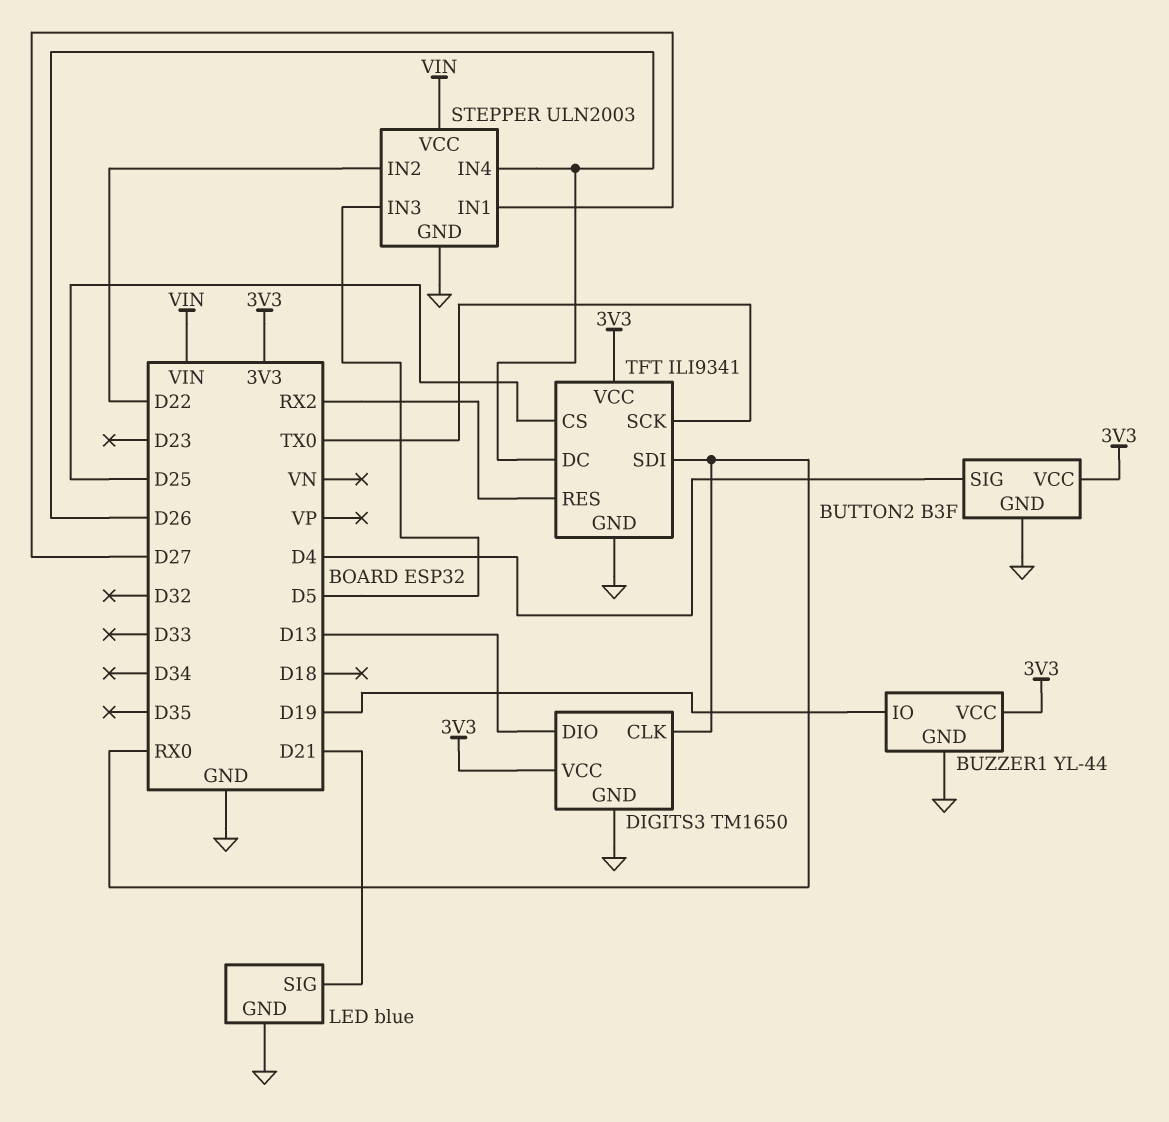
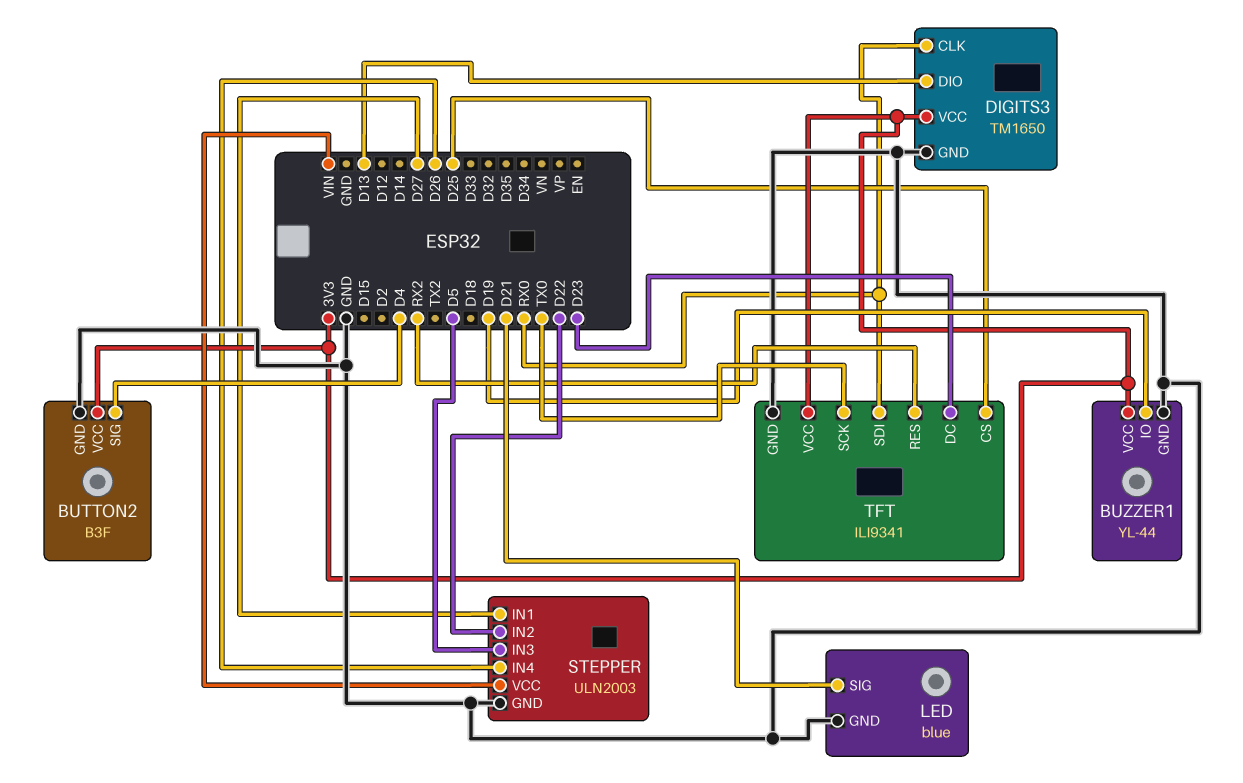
TFT pin DC: D26 -> D23

